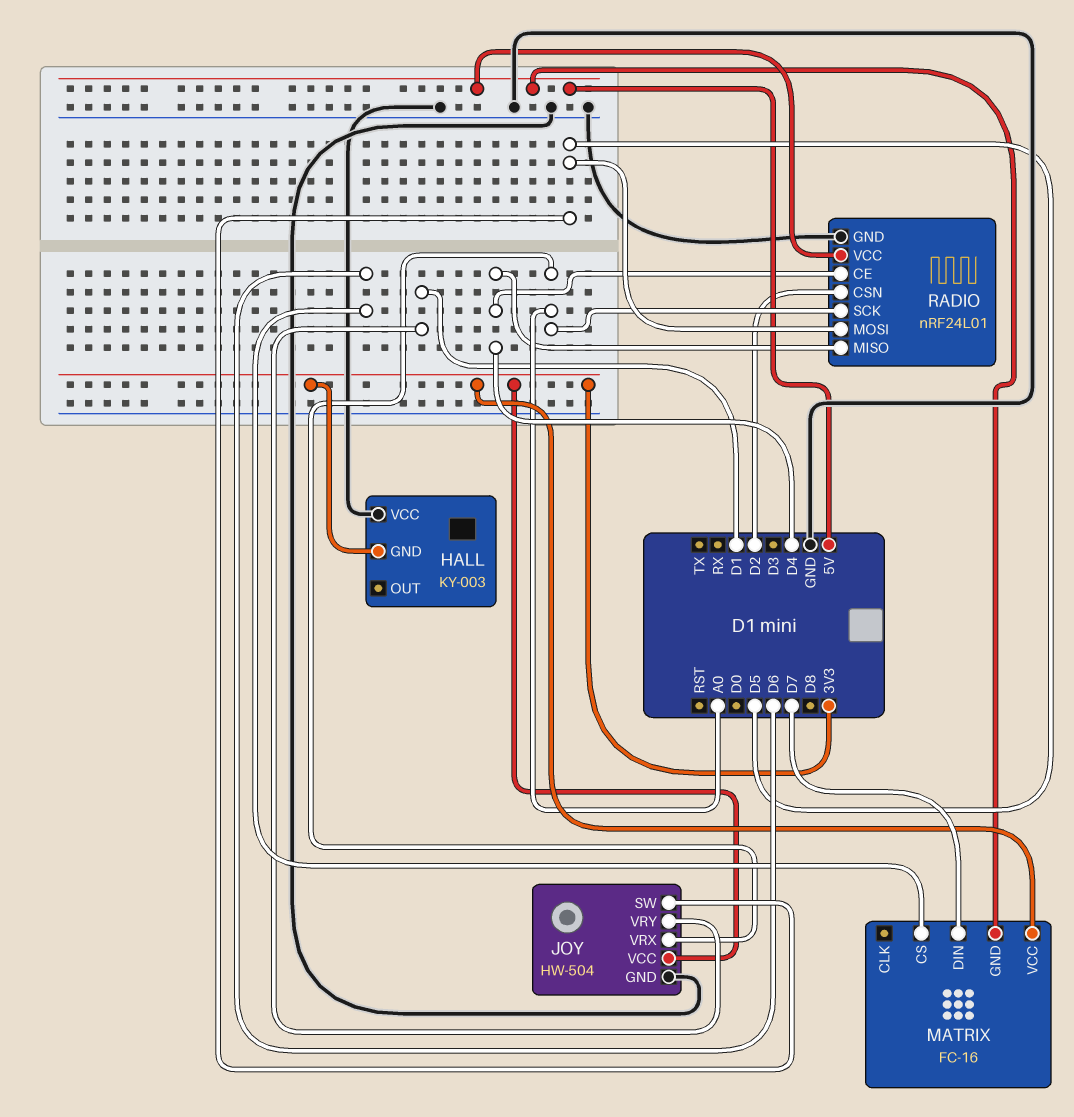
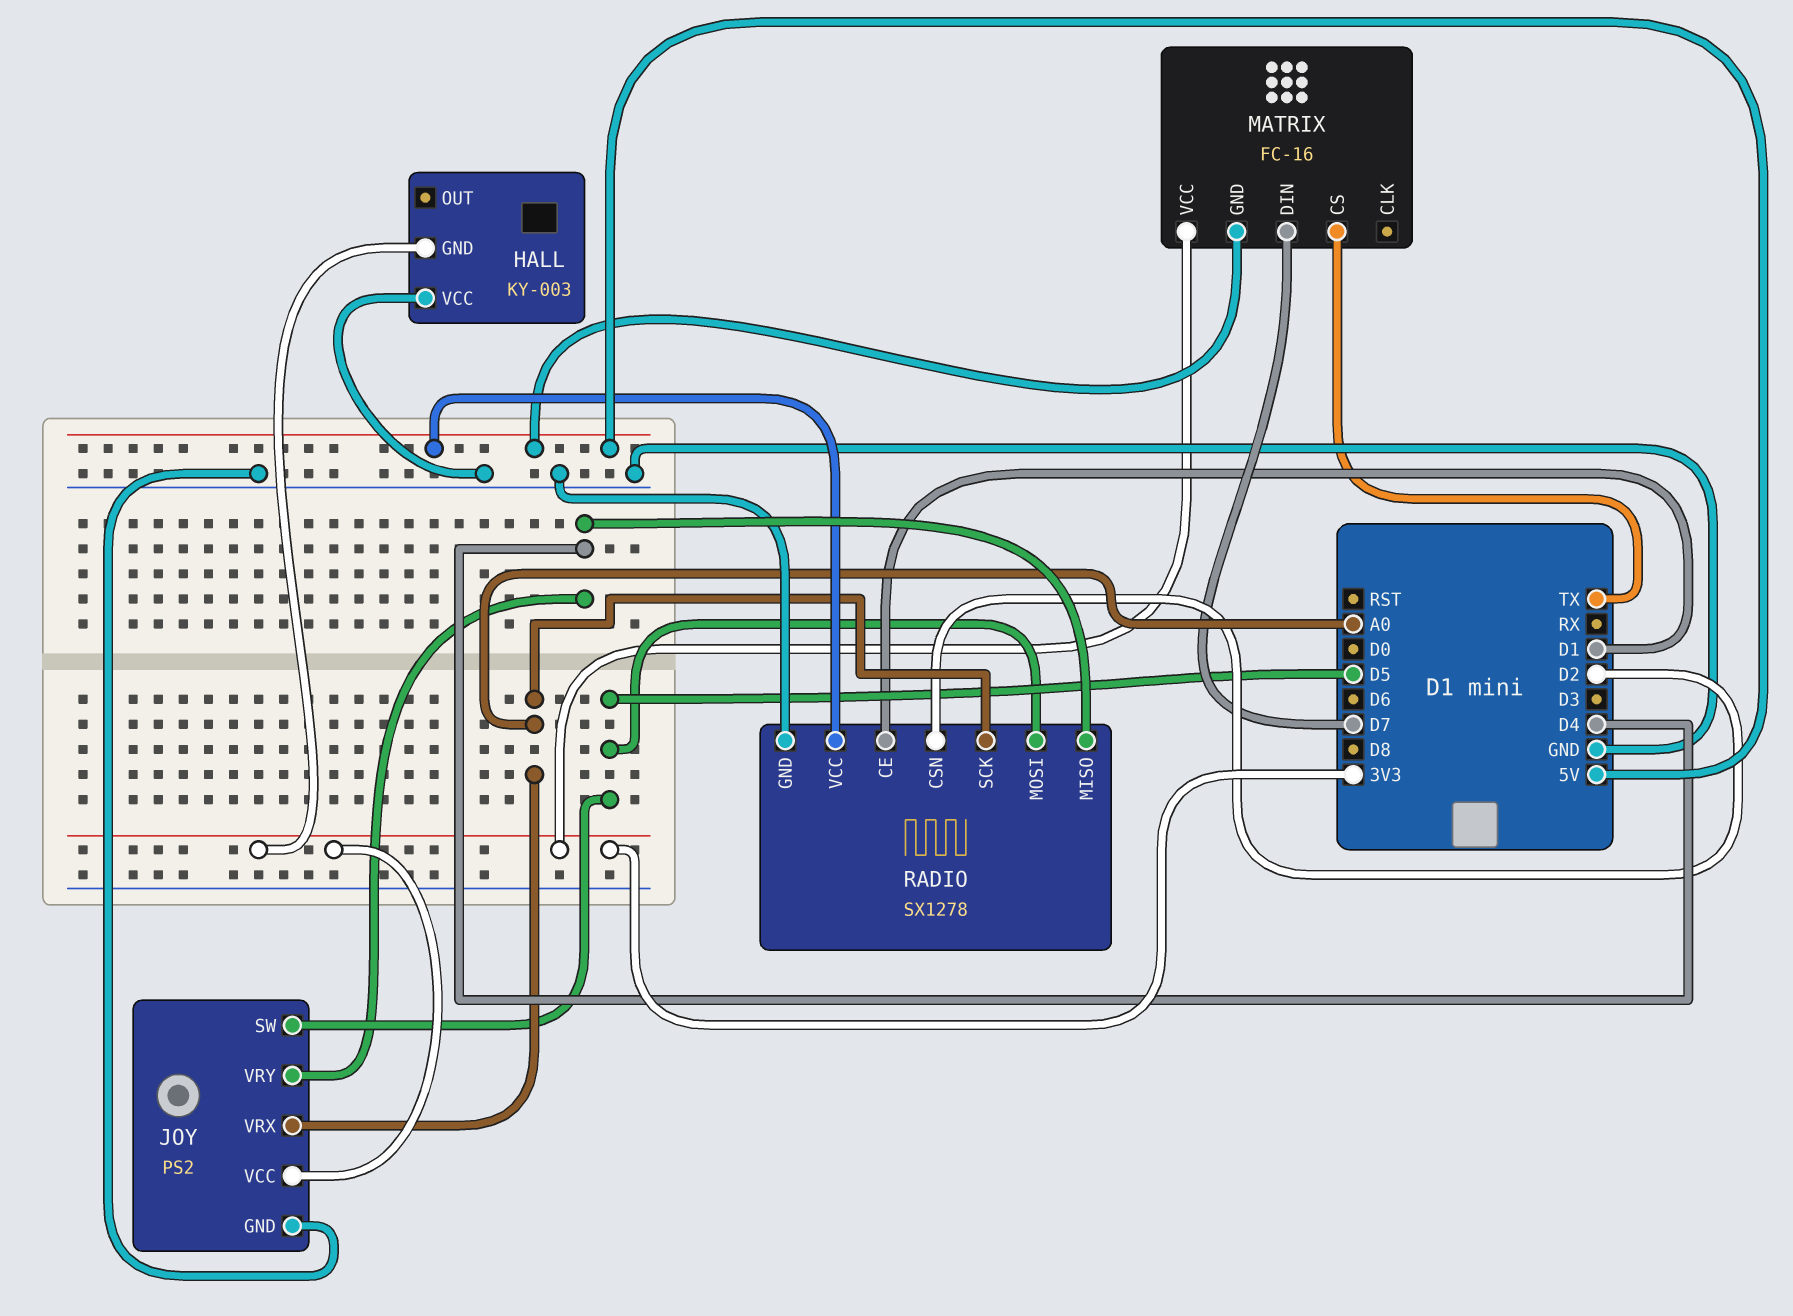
JOY: HW-504 -> PS2
JOY pin VRY: D1 -> D4
MATRIX pin CS: D6 -> TX
RADIO: nRF24L01 -> SX1278
RADIO pin CE: D4 -> D1

